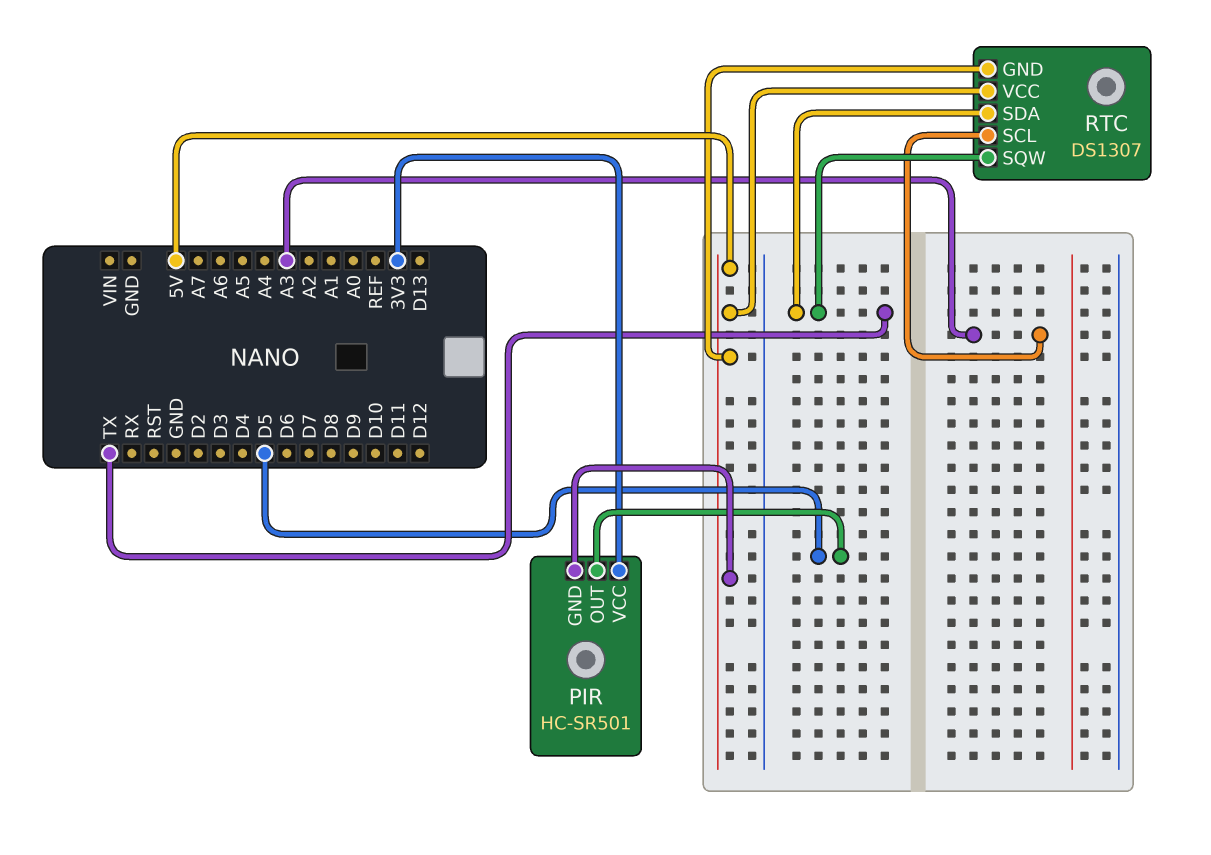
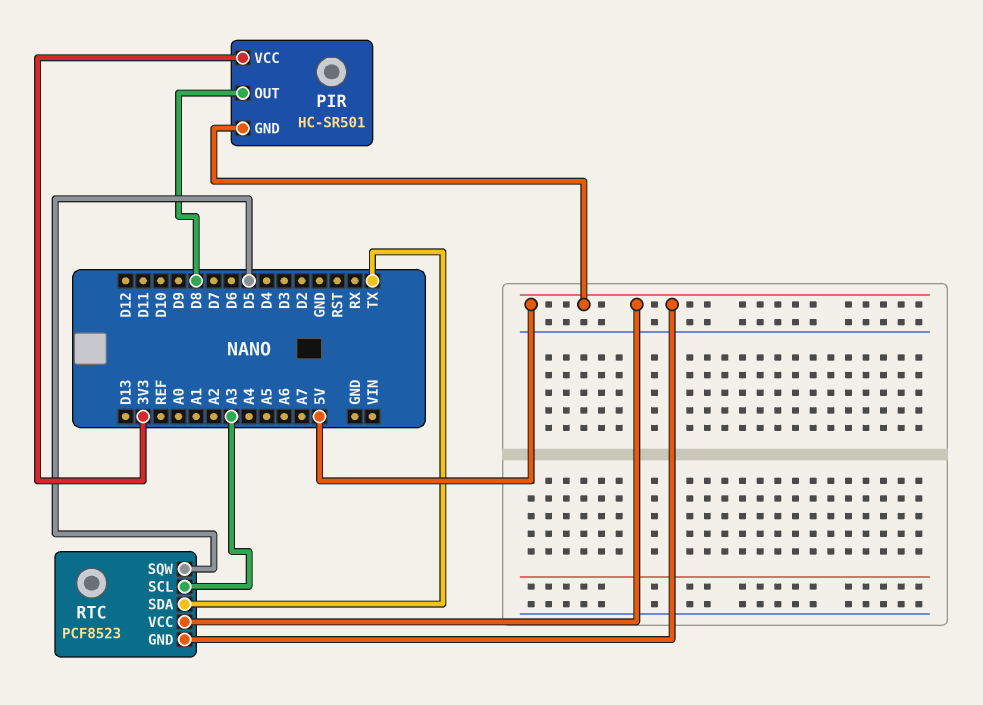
PIR pin OUT: D5 -> D8
RTC: DS1307 -> PCF8523
RTC pin SQW: TX -> D5

